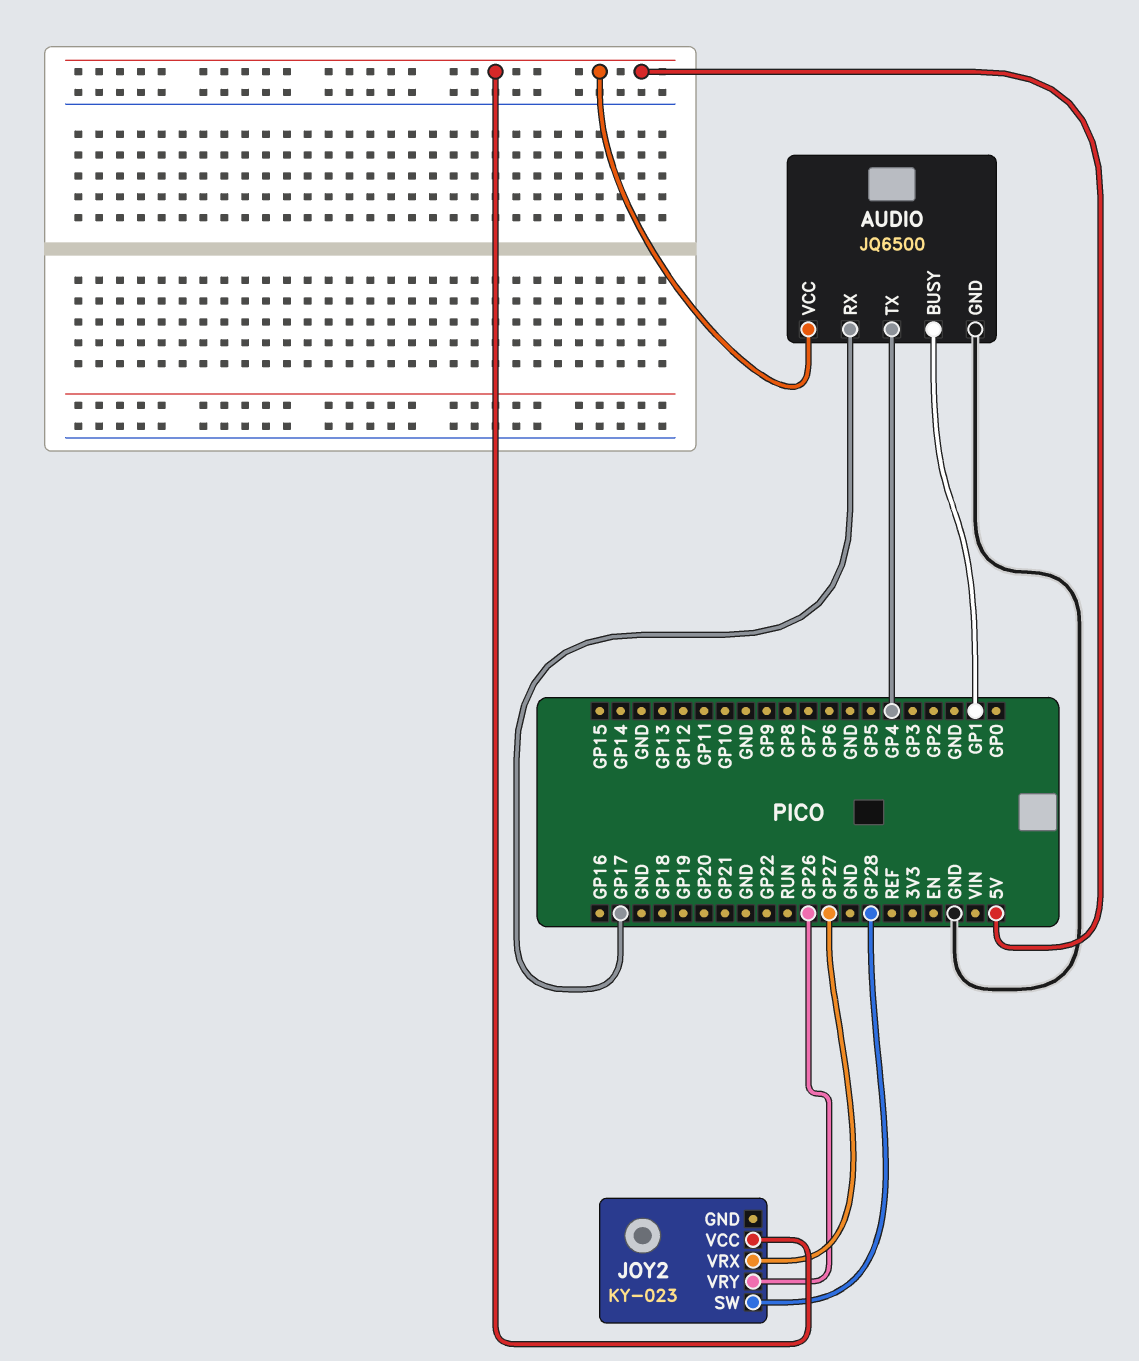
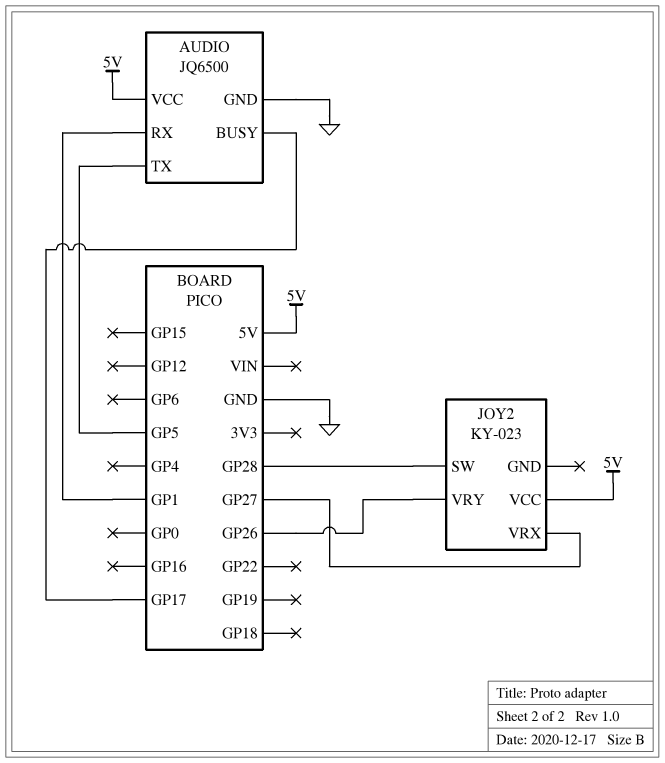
AUDIO pin BUSY: GP1 -> GP17
AUDIO pin RX: GP17 -> GP1
AUDIO pin TX: GP4 -> GP5

